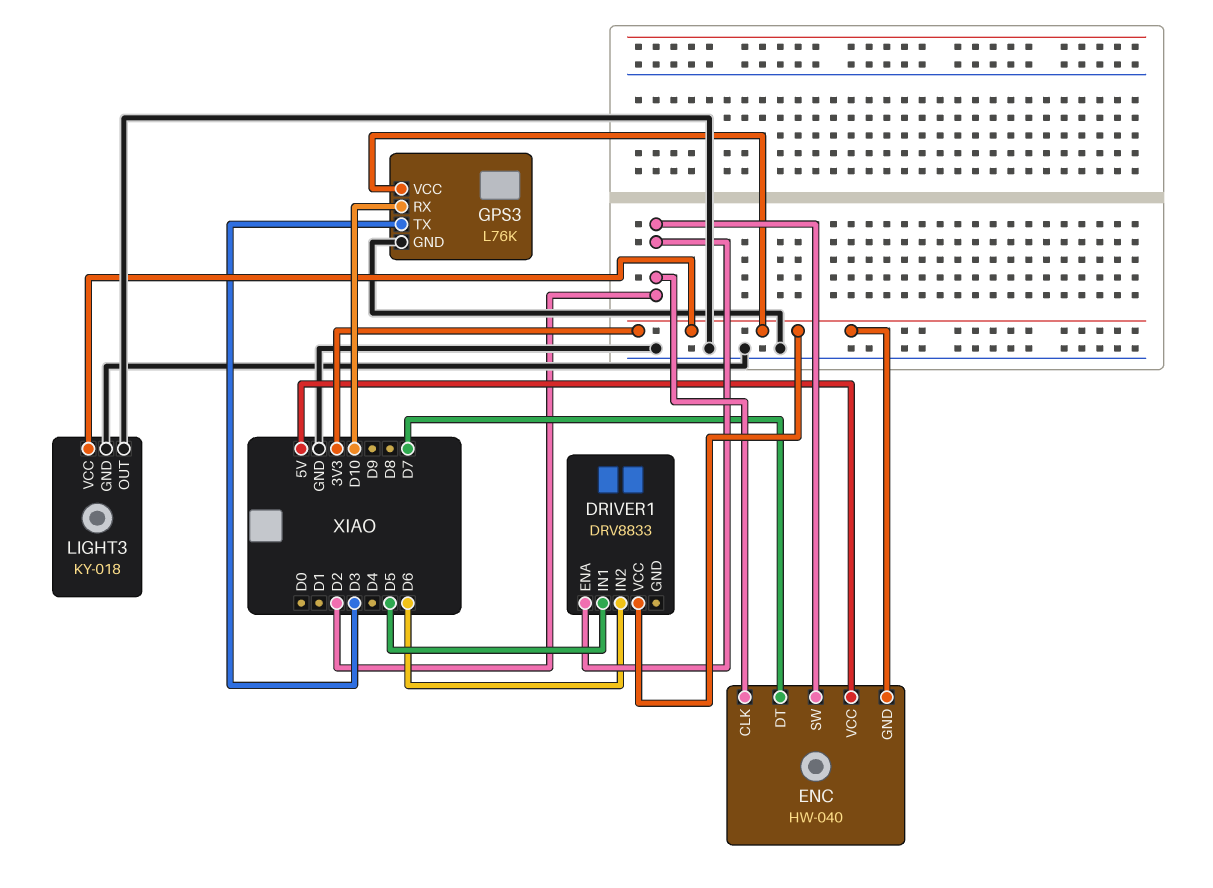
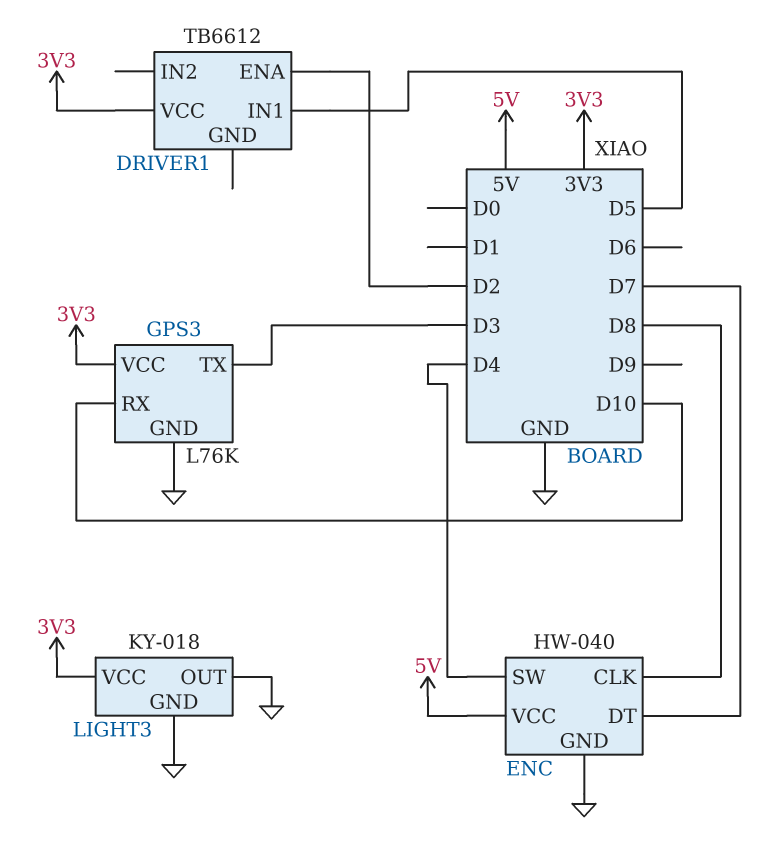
DRIVER1: DRV8833 -> TB6612
DRIVER1 pin IN2: D6 -> none
ENC pin CLK: D2 -> D8
ENC pin GND: 3V3 -> GND
ENC pin SW: D2 -> D4

